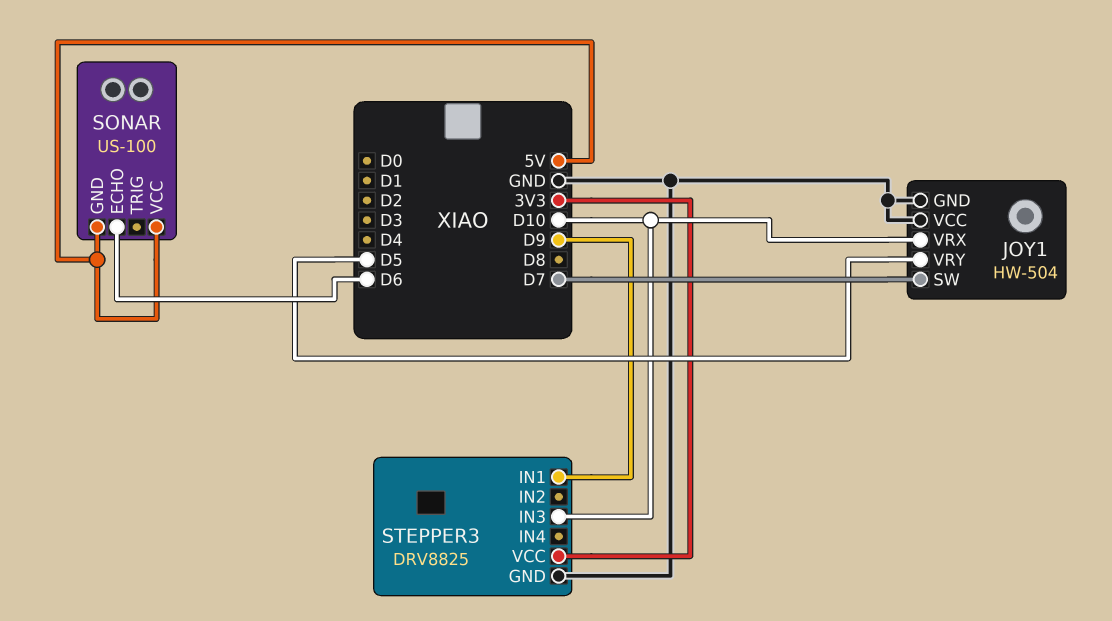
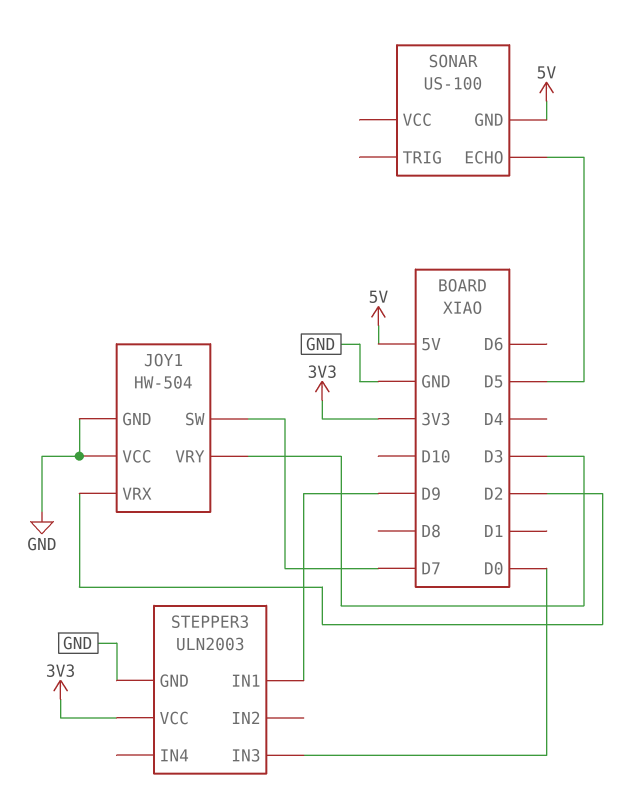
JOY1 pin VRX: D10 -> D2
JOY1 pin VRY: D5 -> D3
SONAR pin ECHO: D6 -> D5
SONAR pin VCC: 5V -> none
STEPPER3: DRV8825 -> ULN2003
STEPPER3 pin IN3: D10 -> D0

